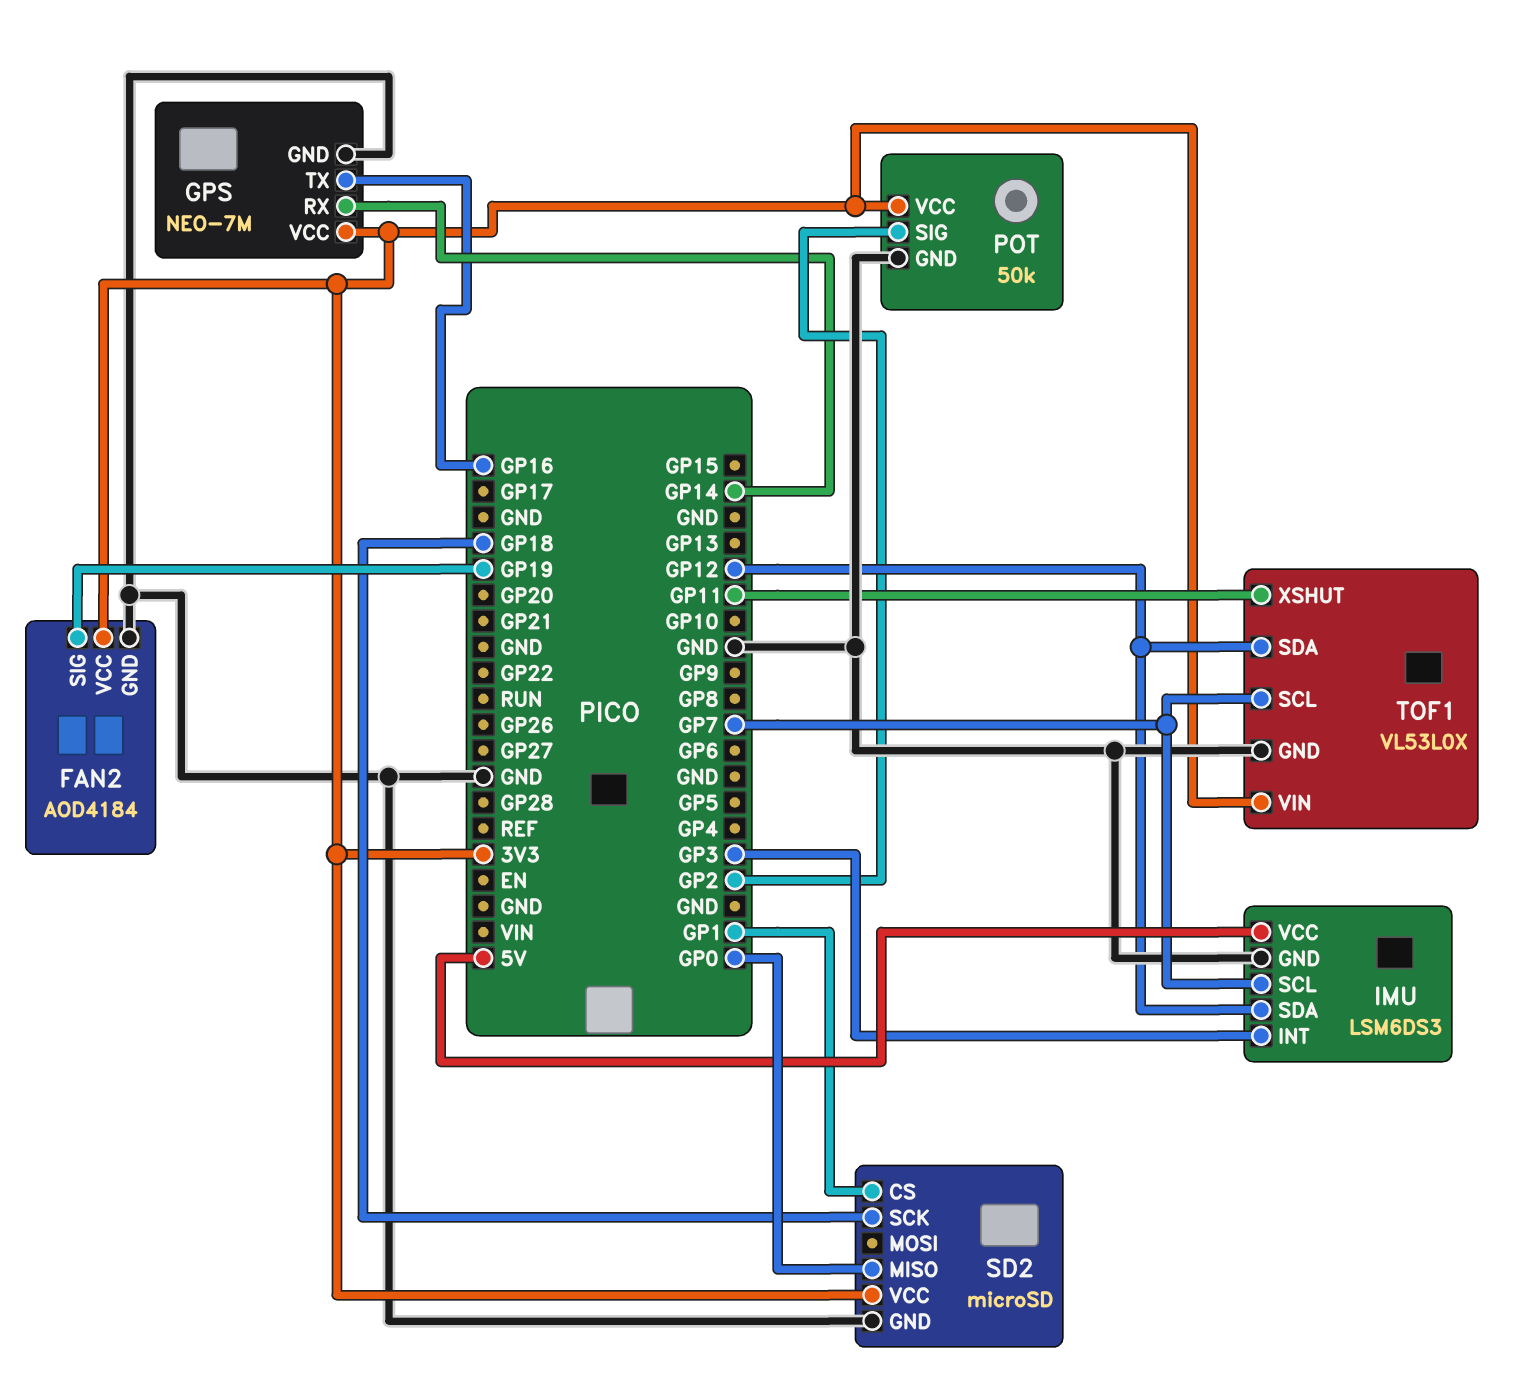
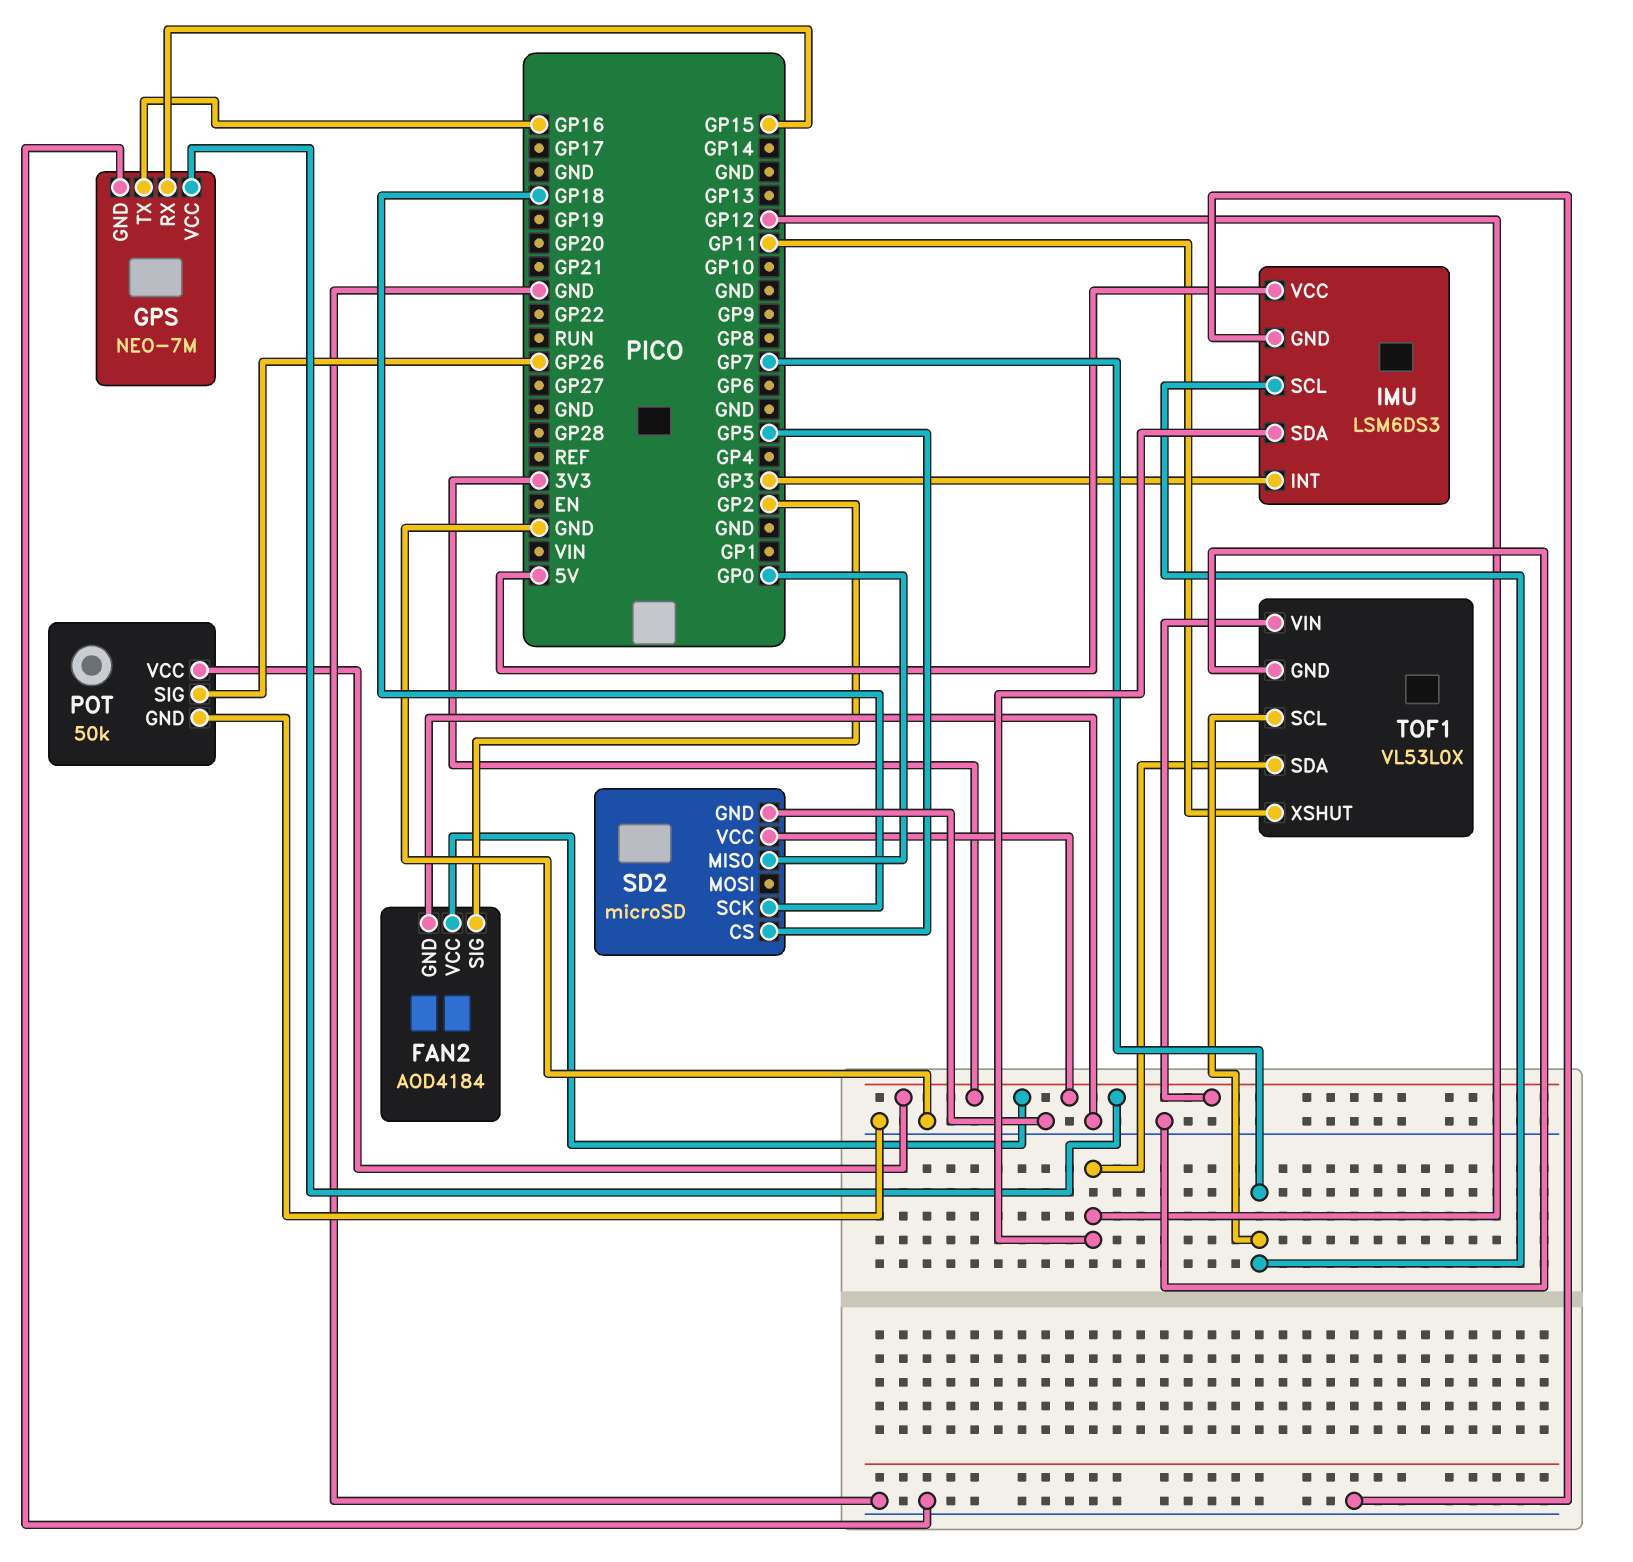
FAN2 pin SIG: GP19 -> GP2
GPS pin RX: GP14 -> GP15
POT pin SIG: GP2 -> GP26
SD2 pin CS: GP1 -> GP5

